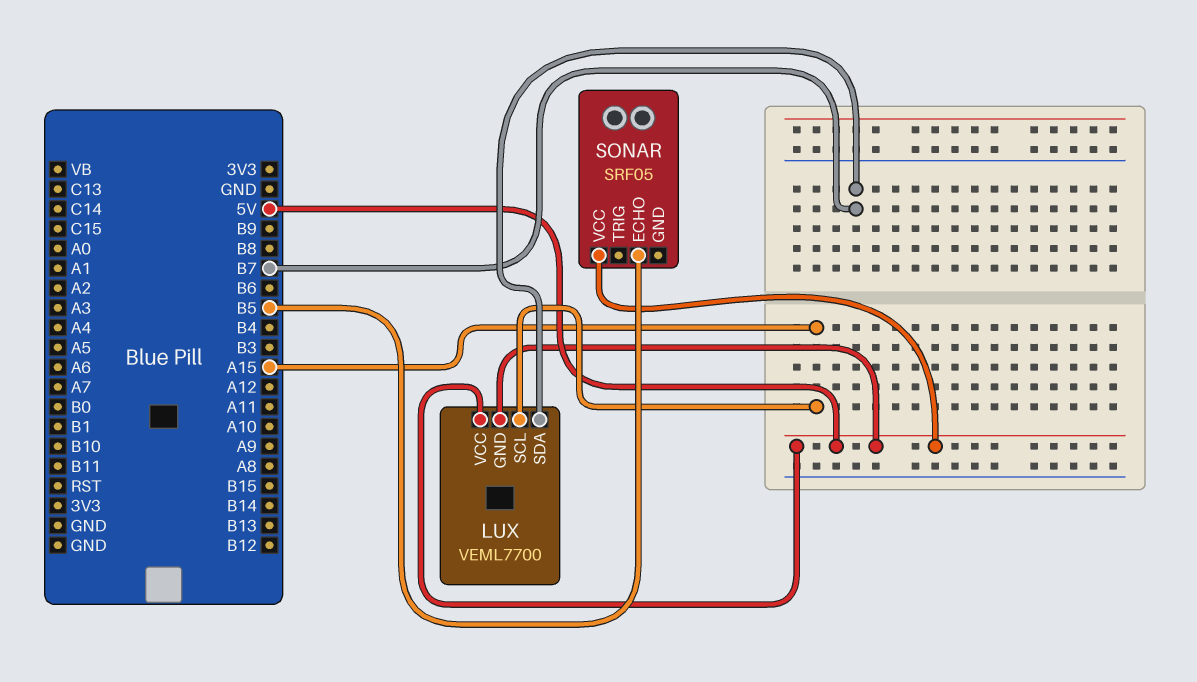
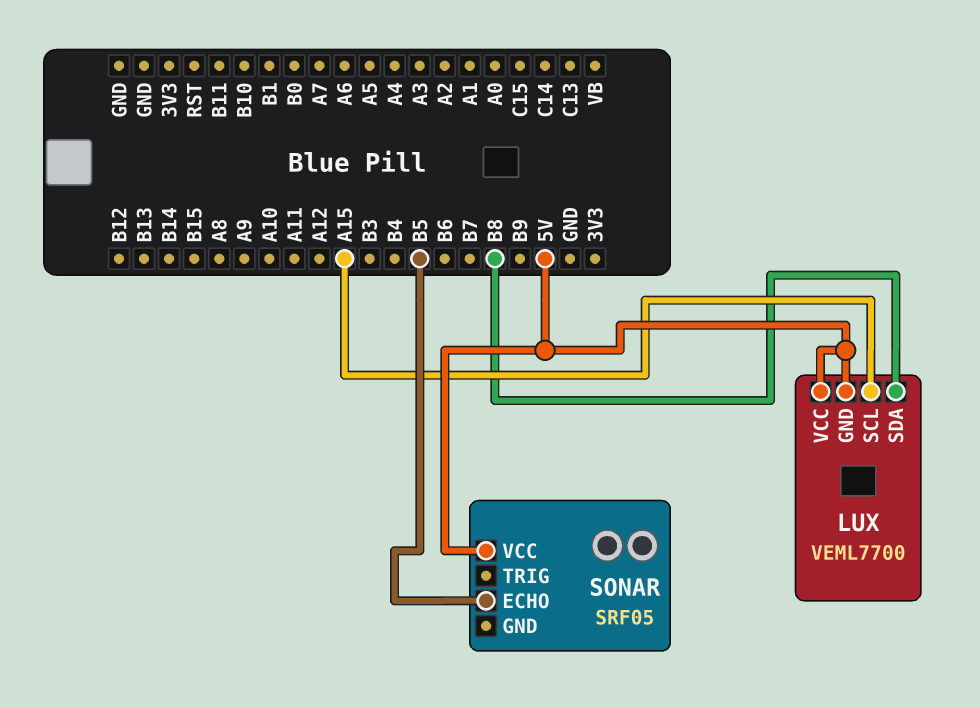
LUX pin SDA: B7 -> B8

